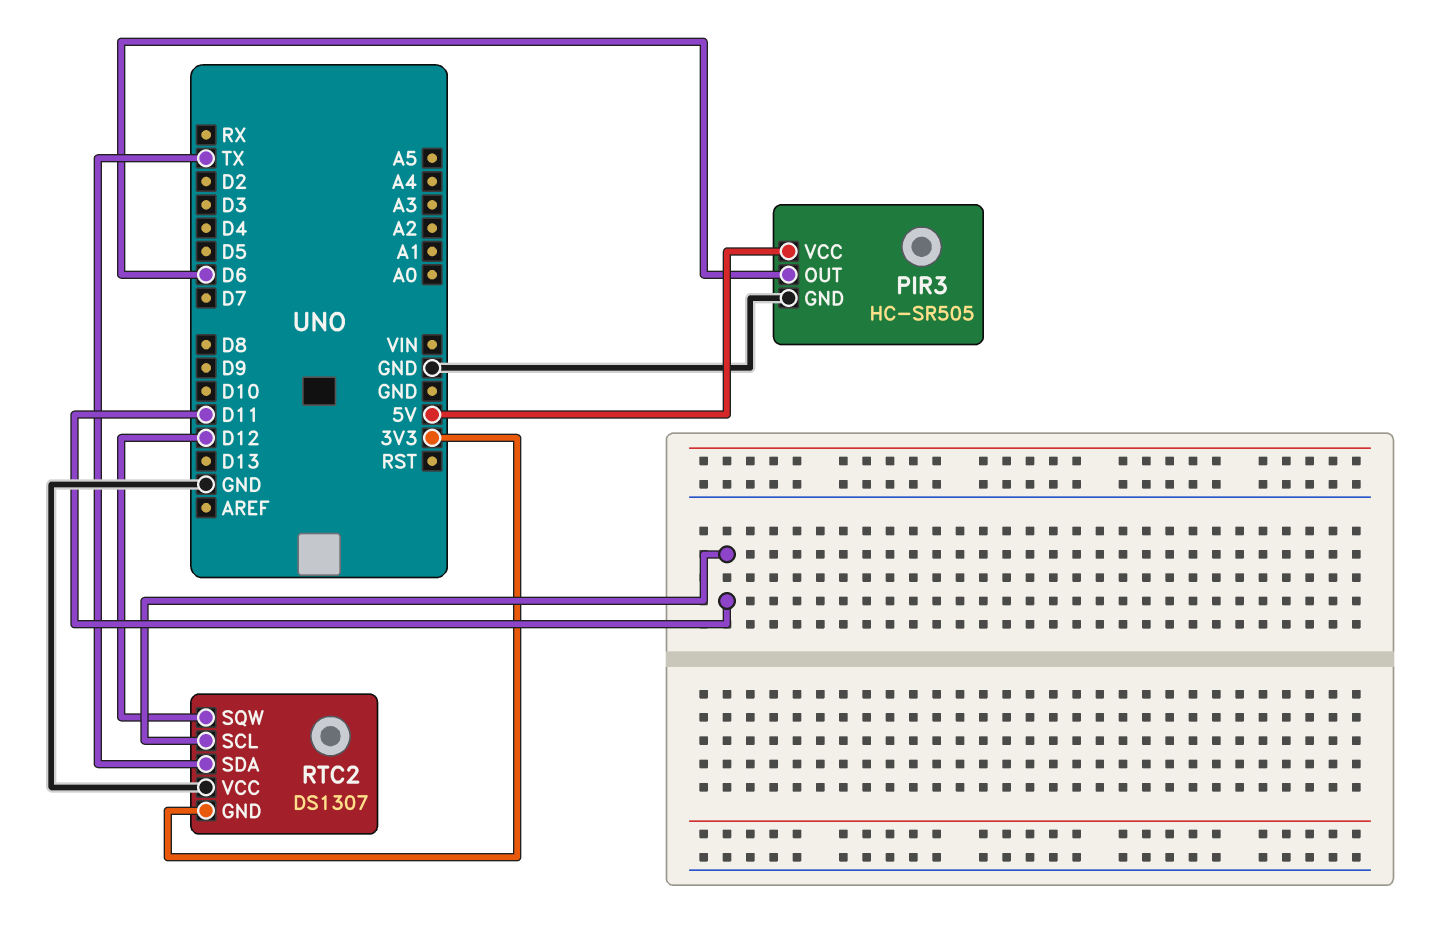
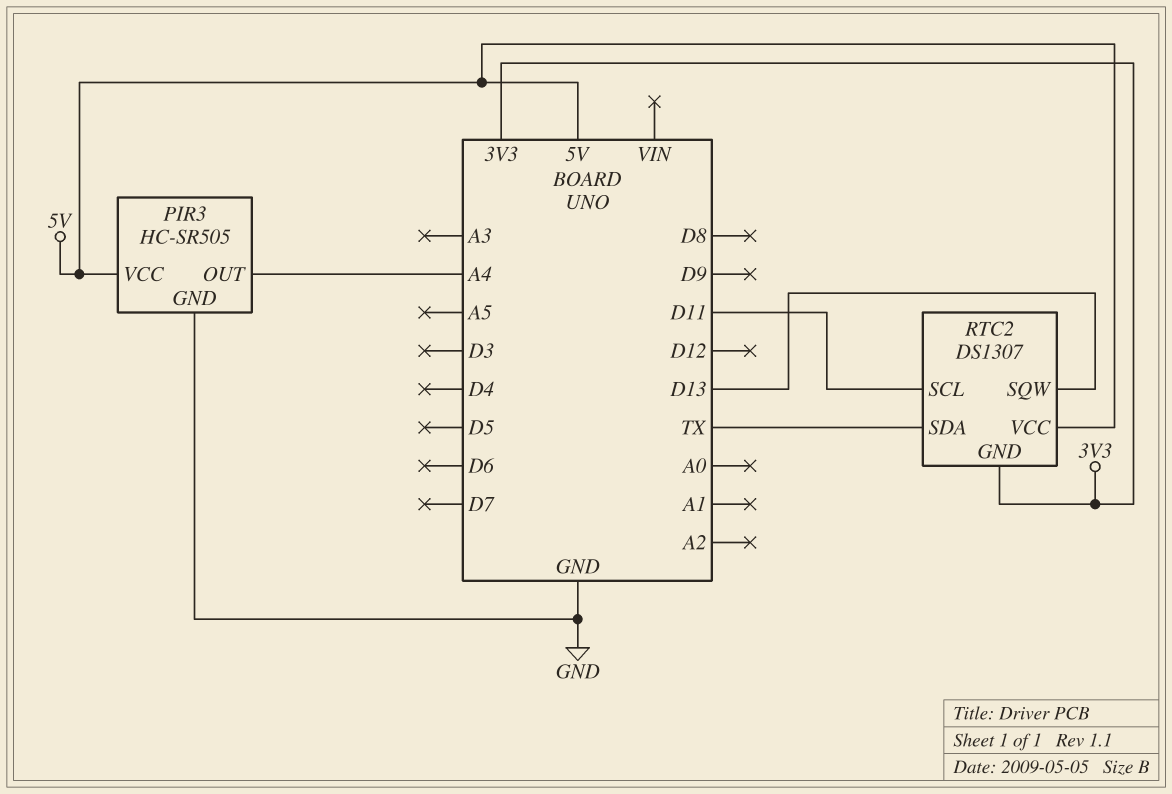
PIR3 pin OUT: D6 -> A4
RTC2 pin SQW: D12 -> D13
RTC2 pin VCC: GND -> 5V

